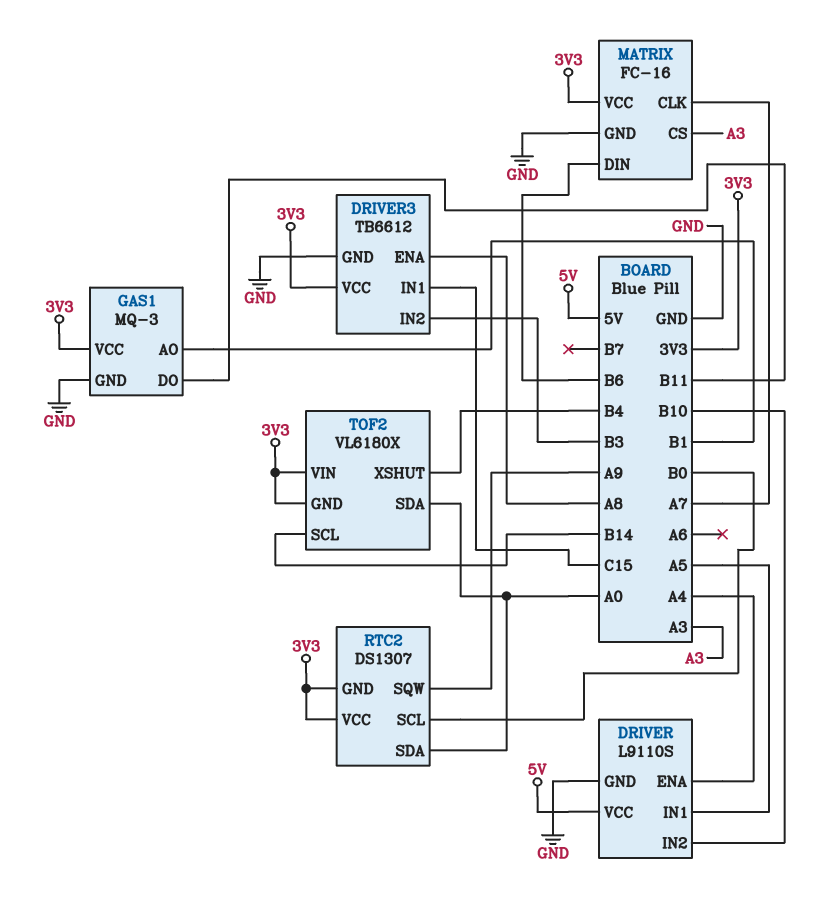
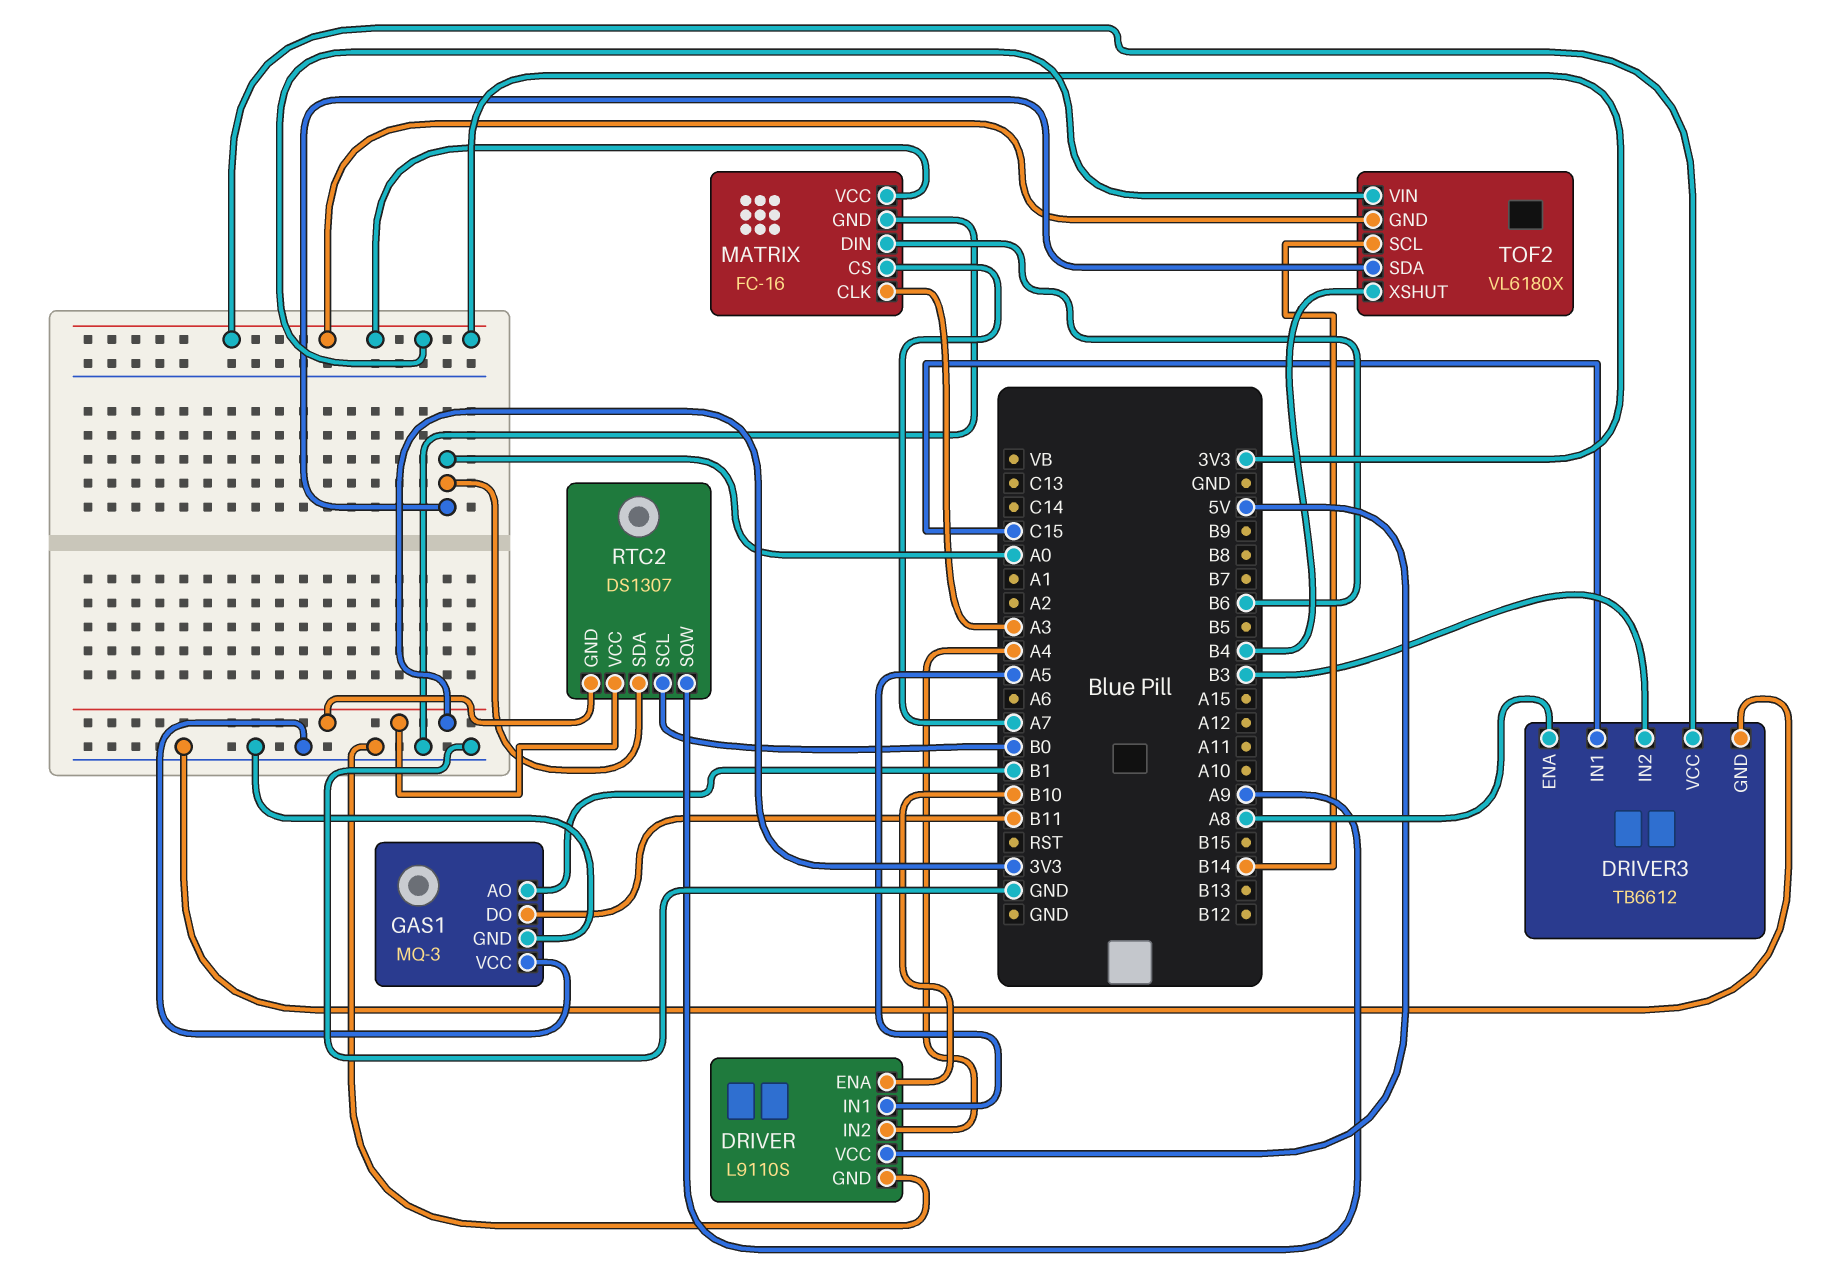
DRIVER pin ENA: A4 -> B10
DRIVER pin IN2: B10 -> A4
GAS1 pin VCC: 3V3 -> GND
MATRIX pin CLK: A7 -> A3
MATRIX pin CS: A3 -> A7

